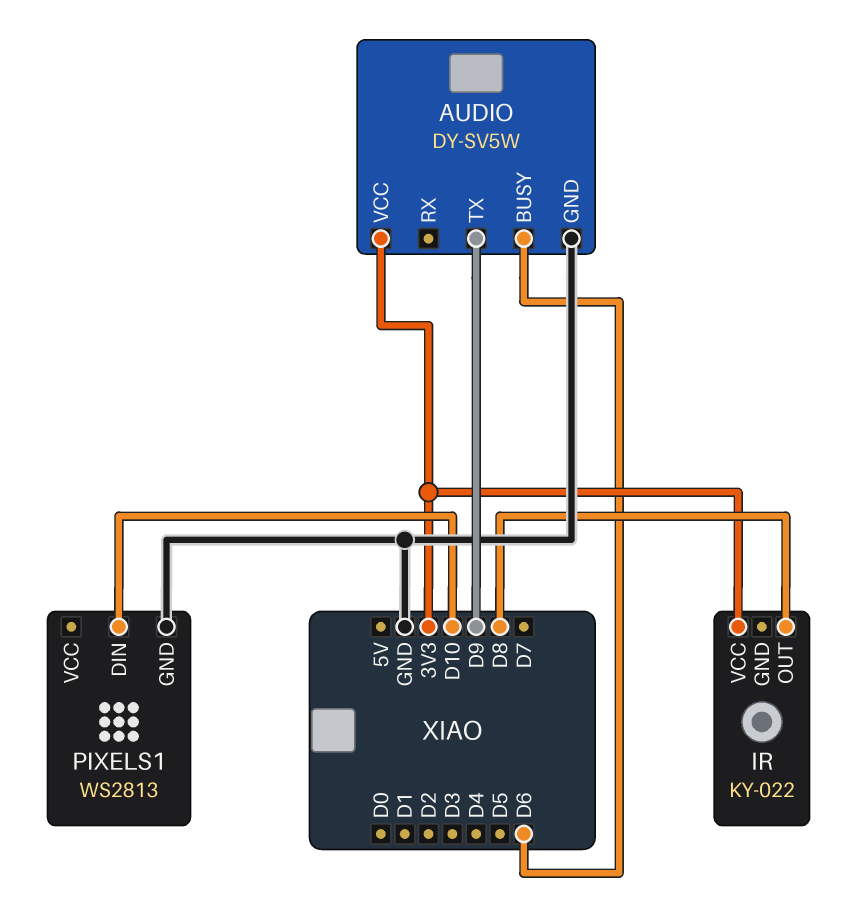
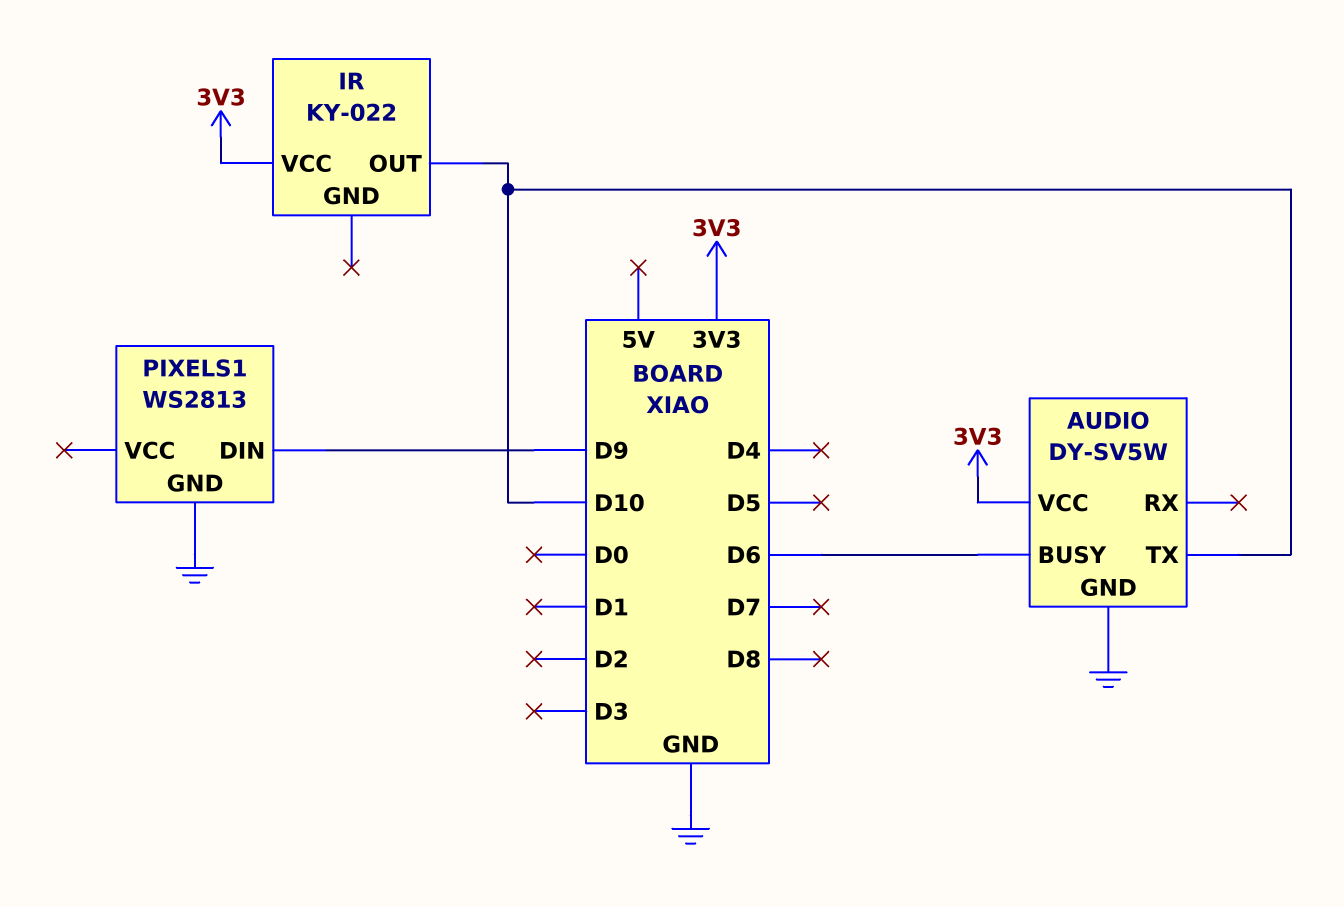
AUDIO pin TX: D9 -> D10
IR pin OUT: D8 -> D10
PIXELS1 pin DIN: D10 -> D9

